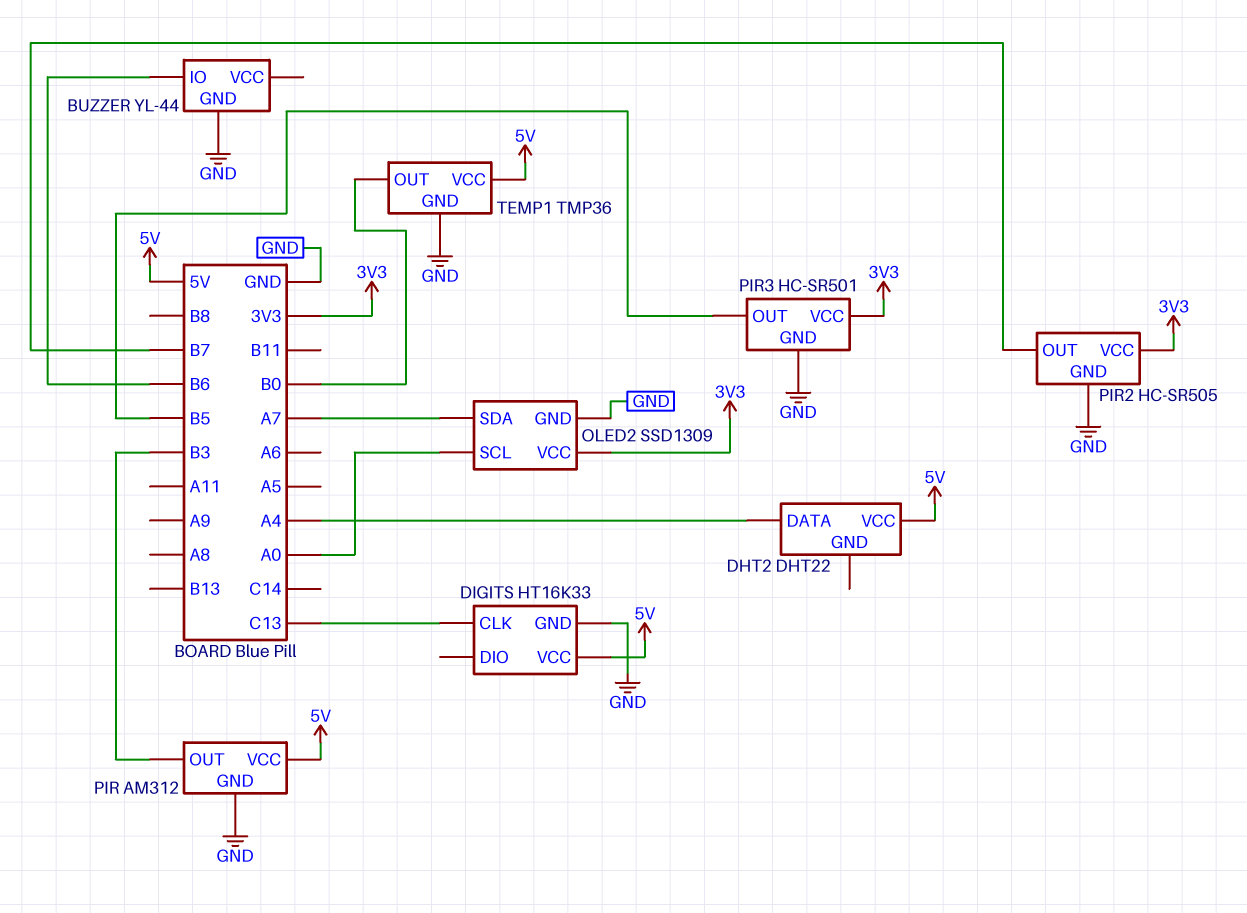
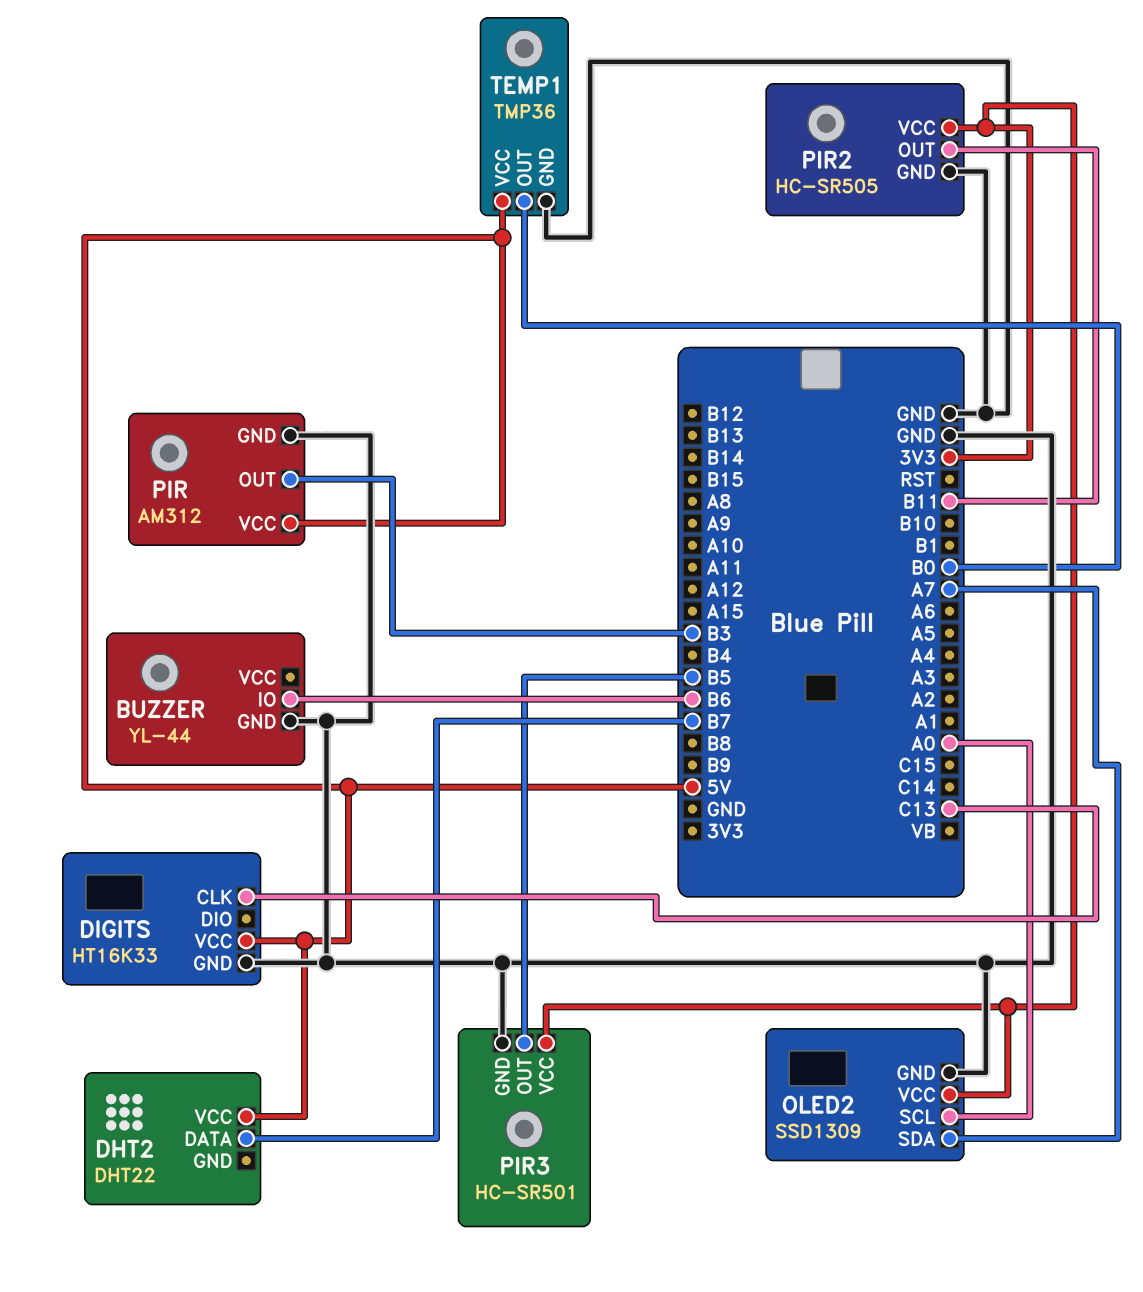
DHT2 pin DATA: A4 -> B7
PIR2 pin OUT: B7 -> B11

